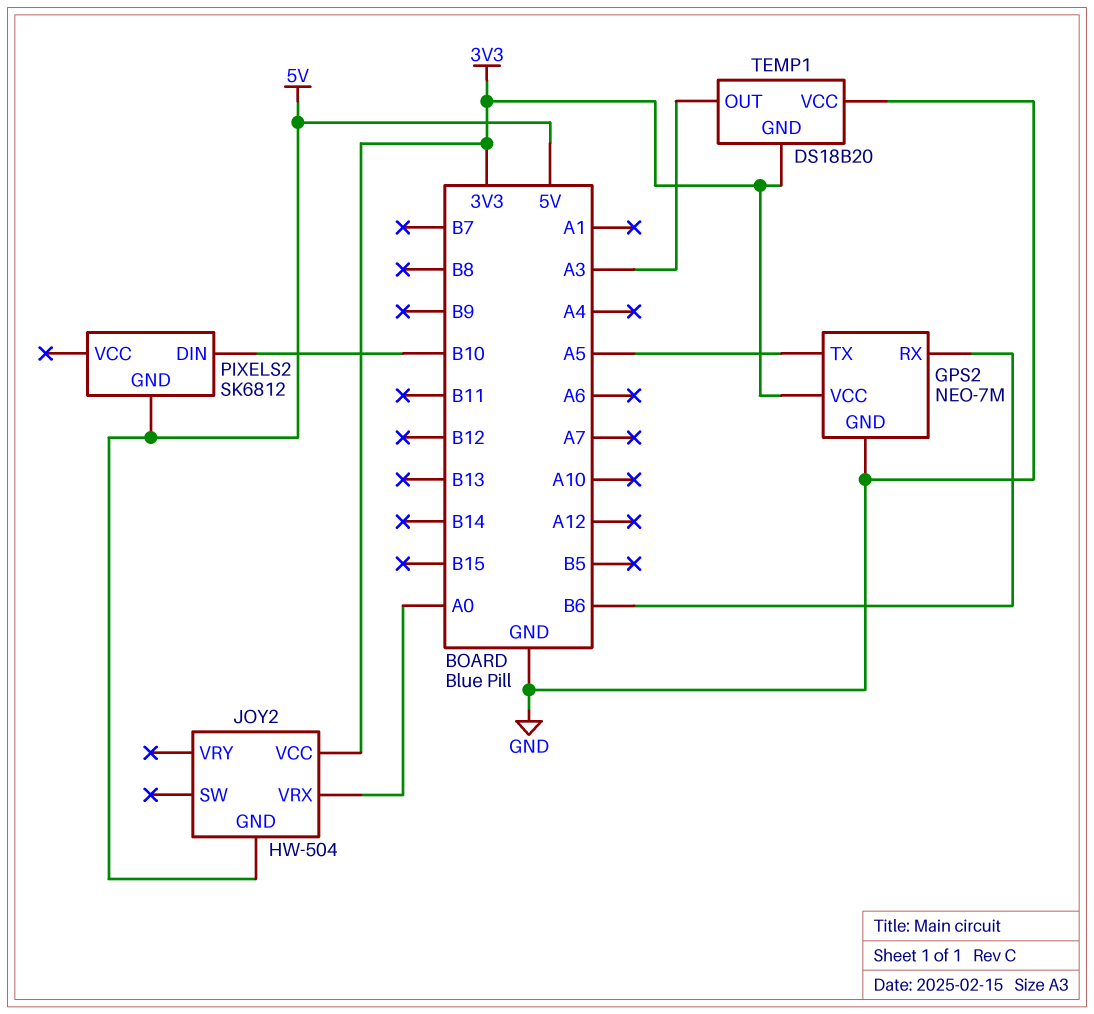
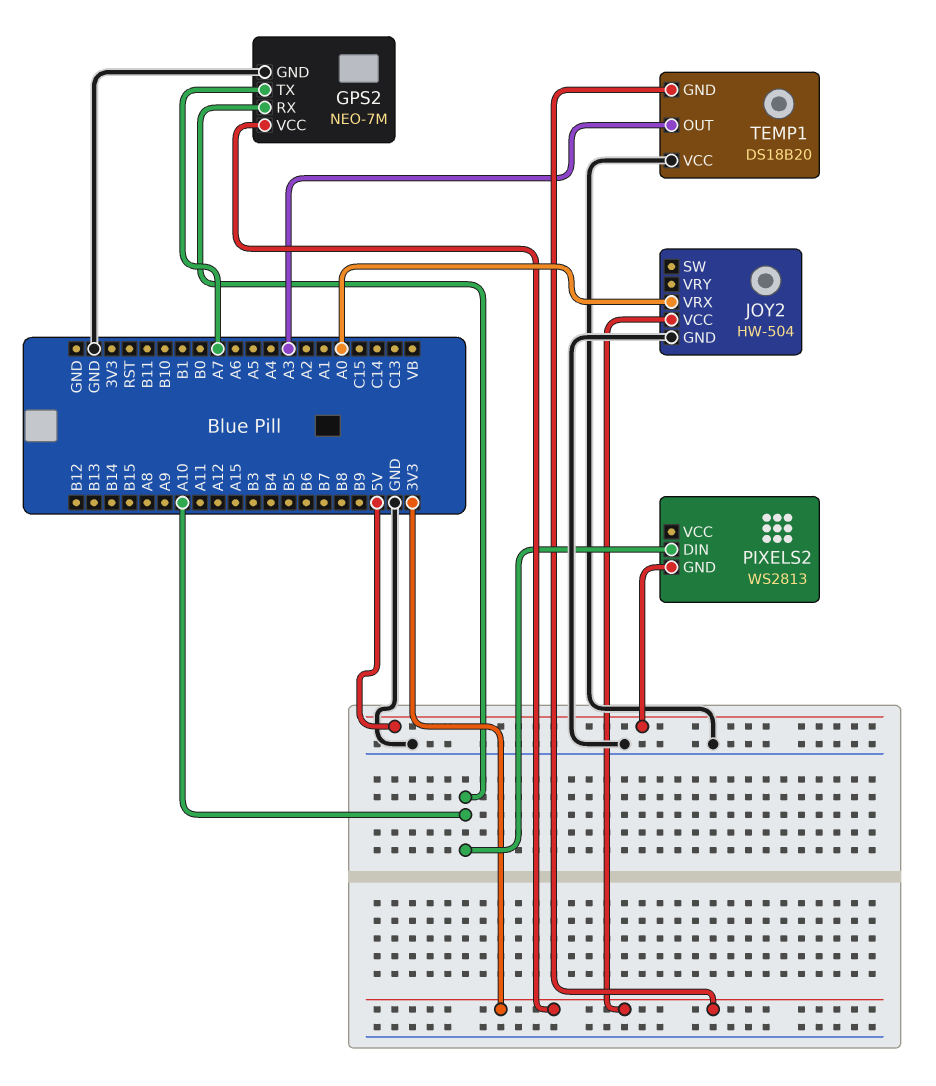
GPS2 pin RX: B6 -> A10
GPS2 pin TX: A5 -> A7
JOY2 pin GND: 5V -> GND
PIXELS2: SK6812 -> WS2813
PIXELS2 pin DIN: B10 -> A10

